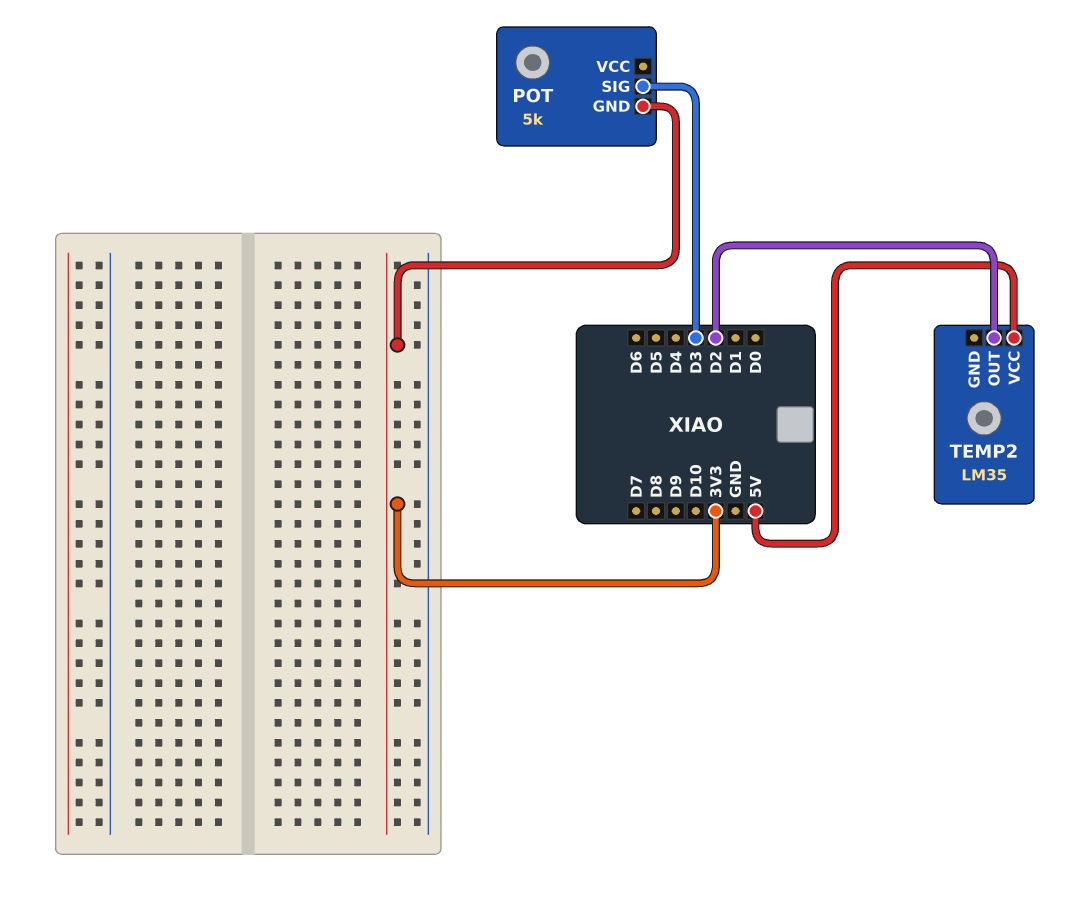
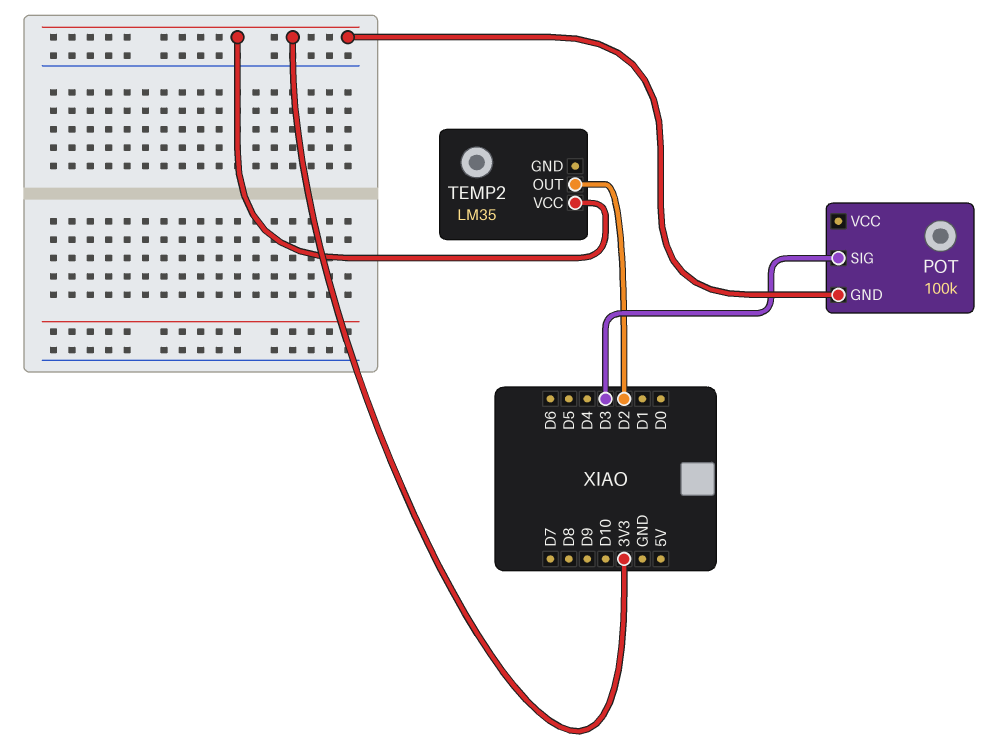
POT: 5k -> 100k
TEMP2 pin VCC: 5V -> 3V3

